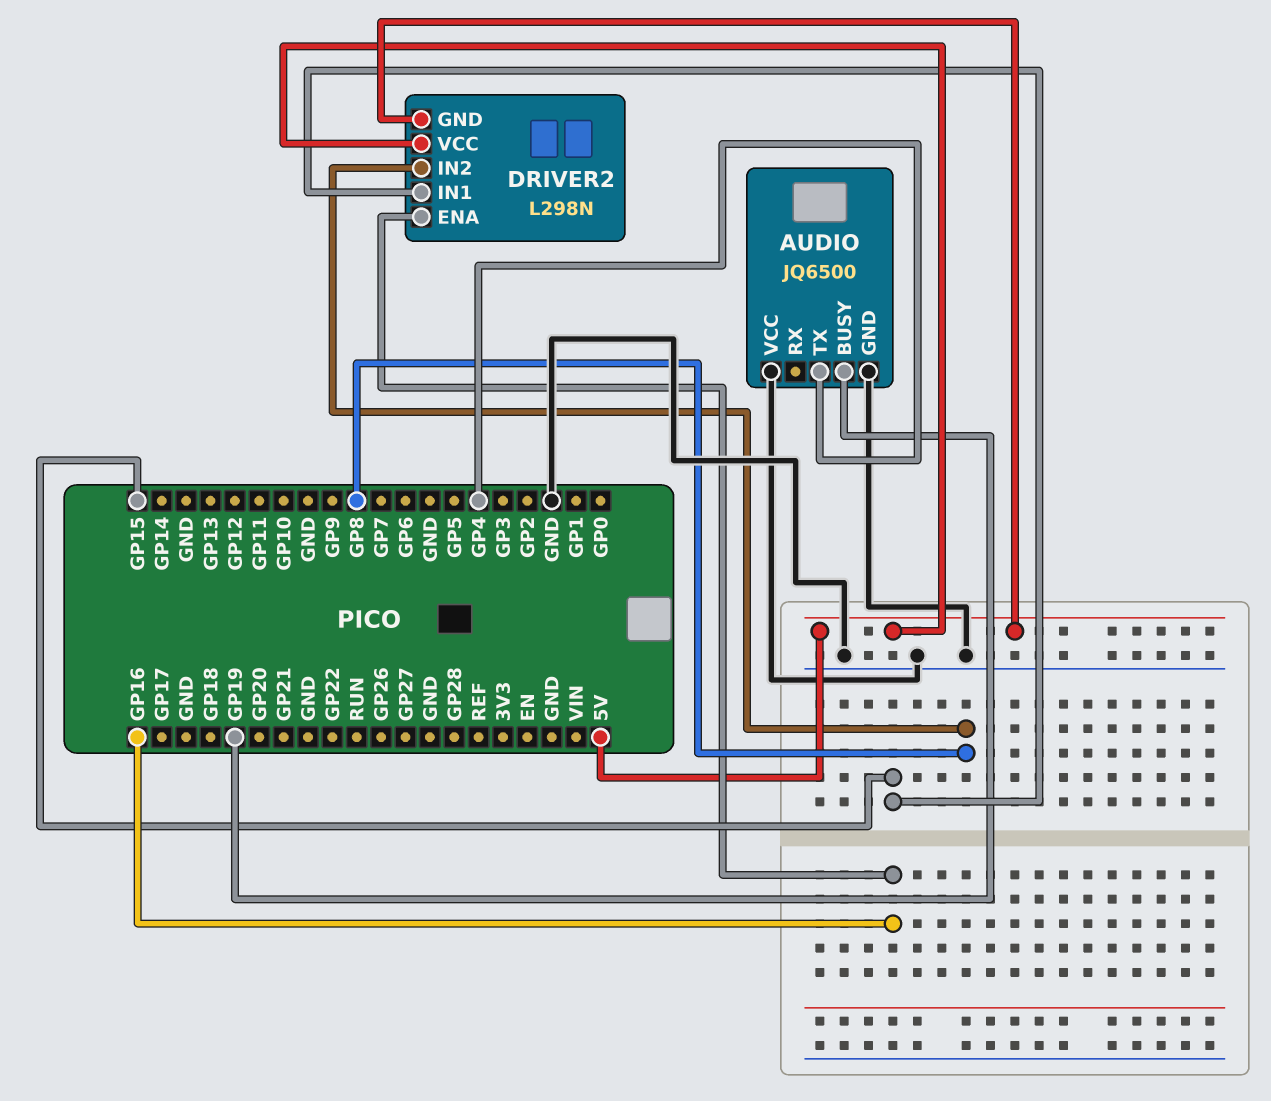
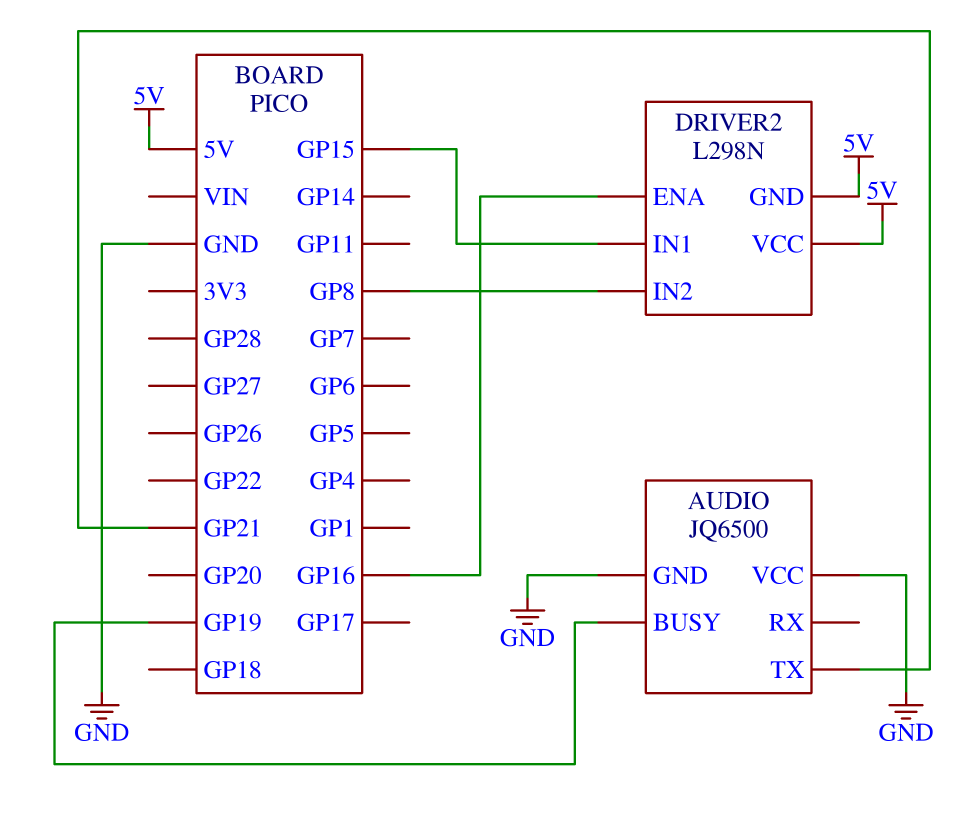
AUDIO pin TX: GP4 -> GP21

